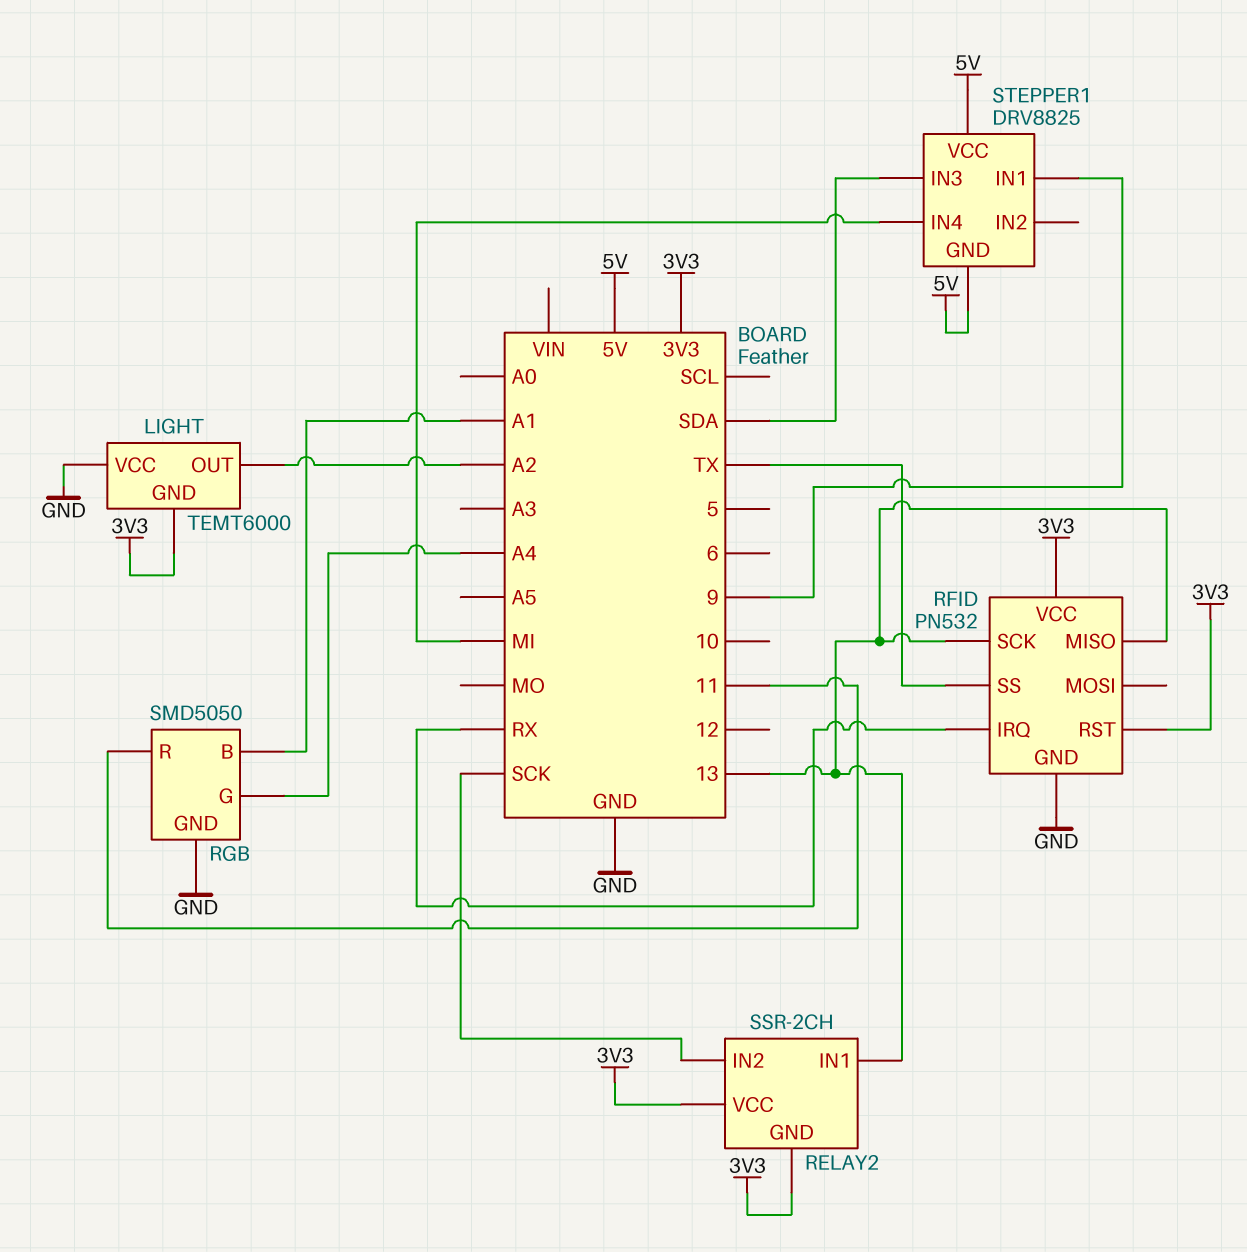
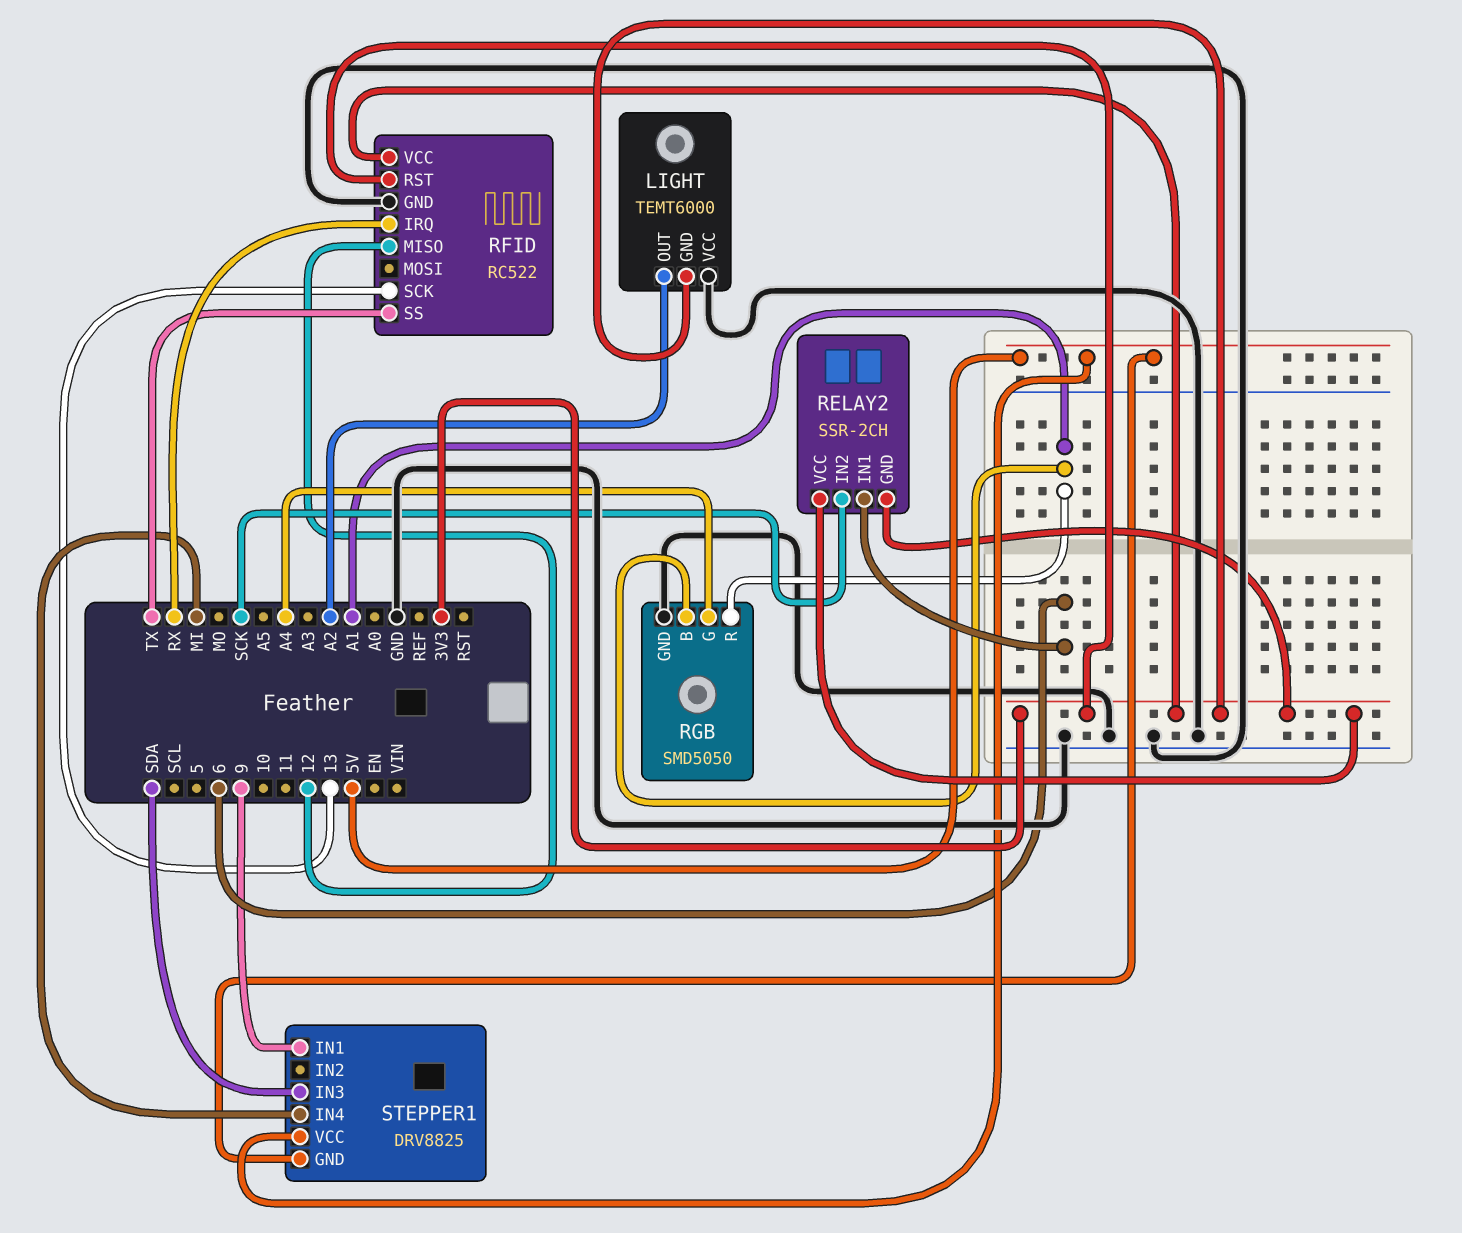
RELAY2 pin IN1: 13 -> 6
RFID: PN532 -> RC522
RFID pin MISO: 13 -> 12
RGB pin R: 11 -> A1

